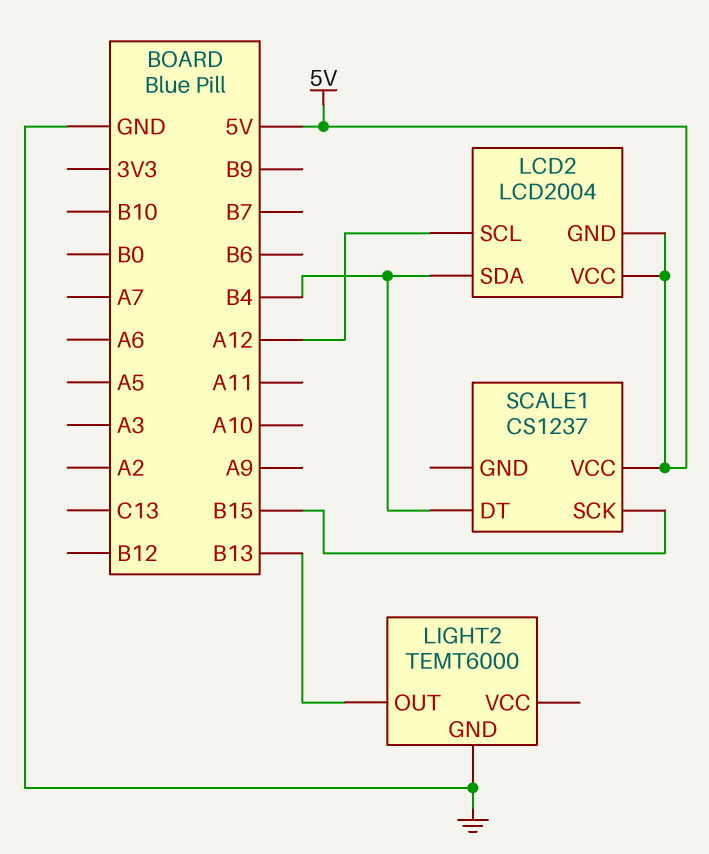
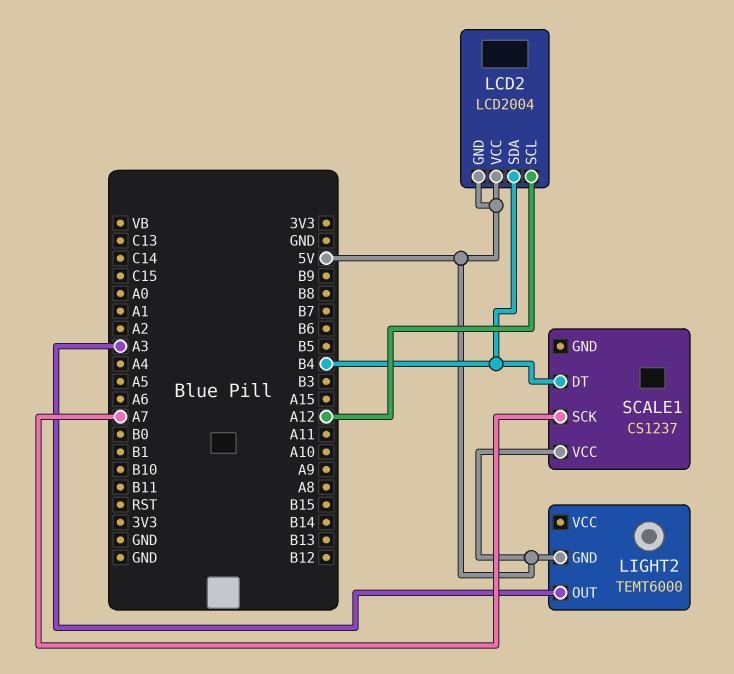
LIGHT2 pin GND: GND -> 5V
LIGHT2 pin OUT: B13 -> A3
SCALE1 pin SCK: B15 -> A7

